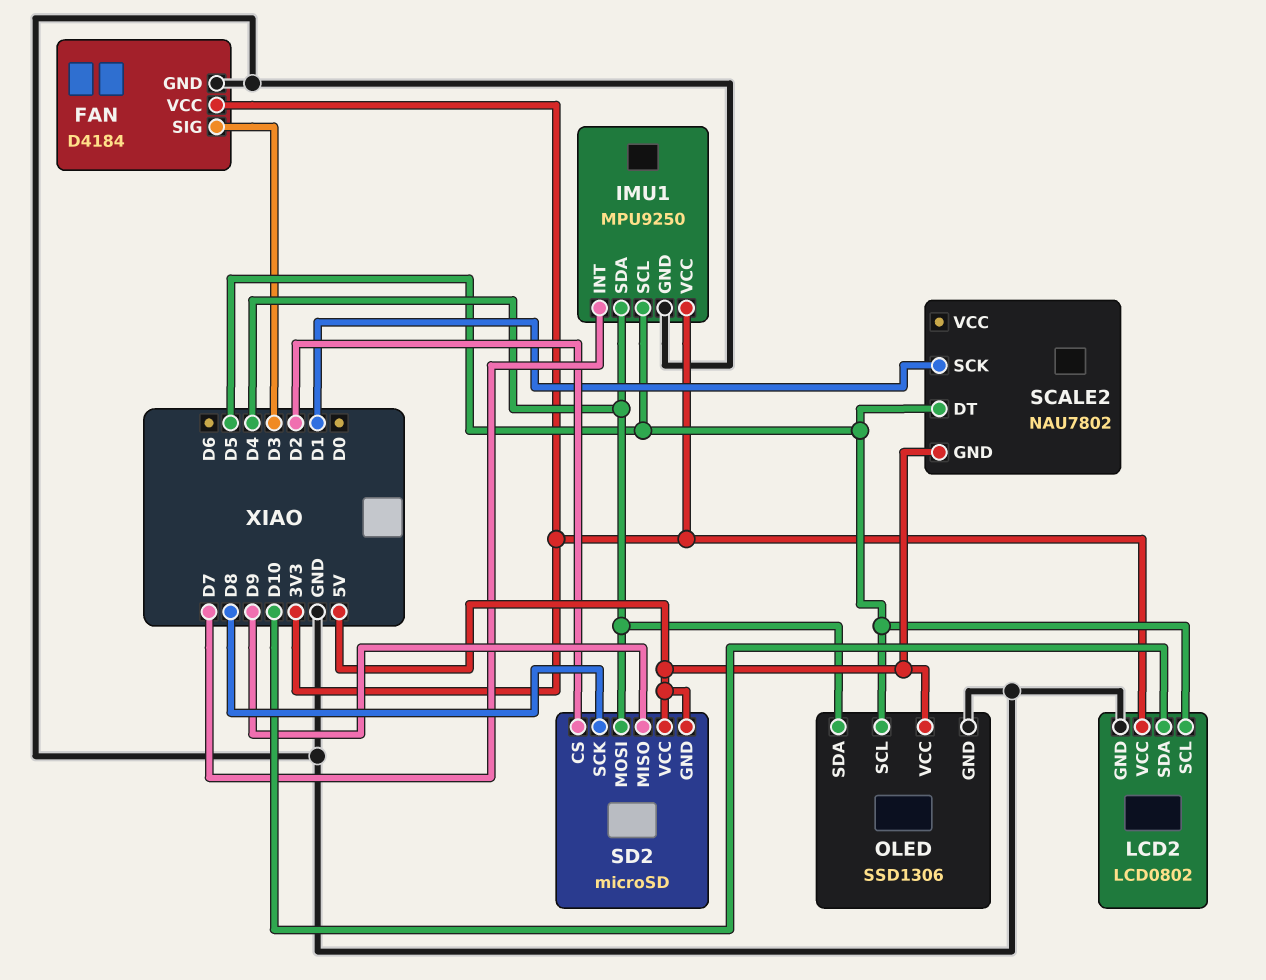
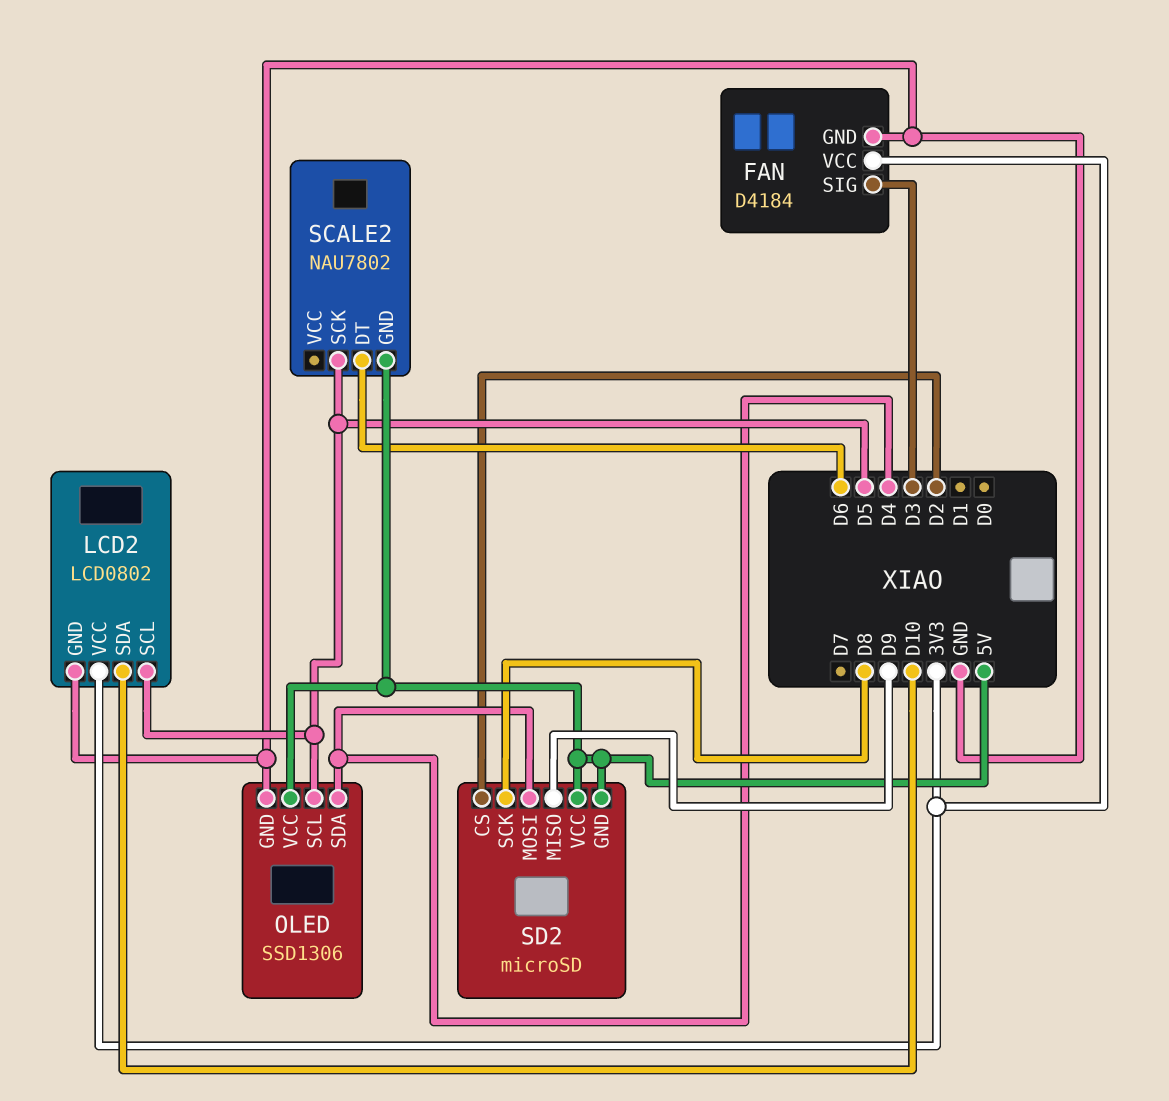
IMU1: MPU9250 -> none
IMU1 pin GND: GND -> none
IMU1 pin INT: D7 -> none
IMU1 pin SCL: D5 -> none
IMU1 pin SDA: D4 -> none
IMU1 pin VCC: 3V3 -> none
SCALE2 pin DT: D5 -> D6
SCALE2 pin SCK: D1 -> D5

